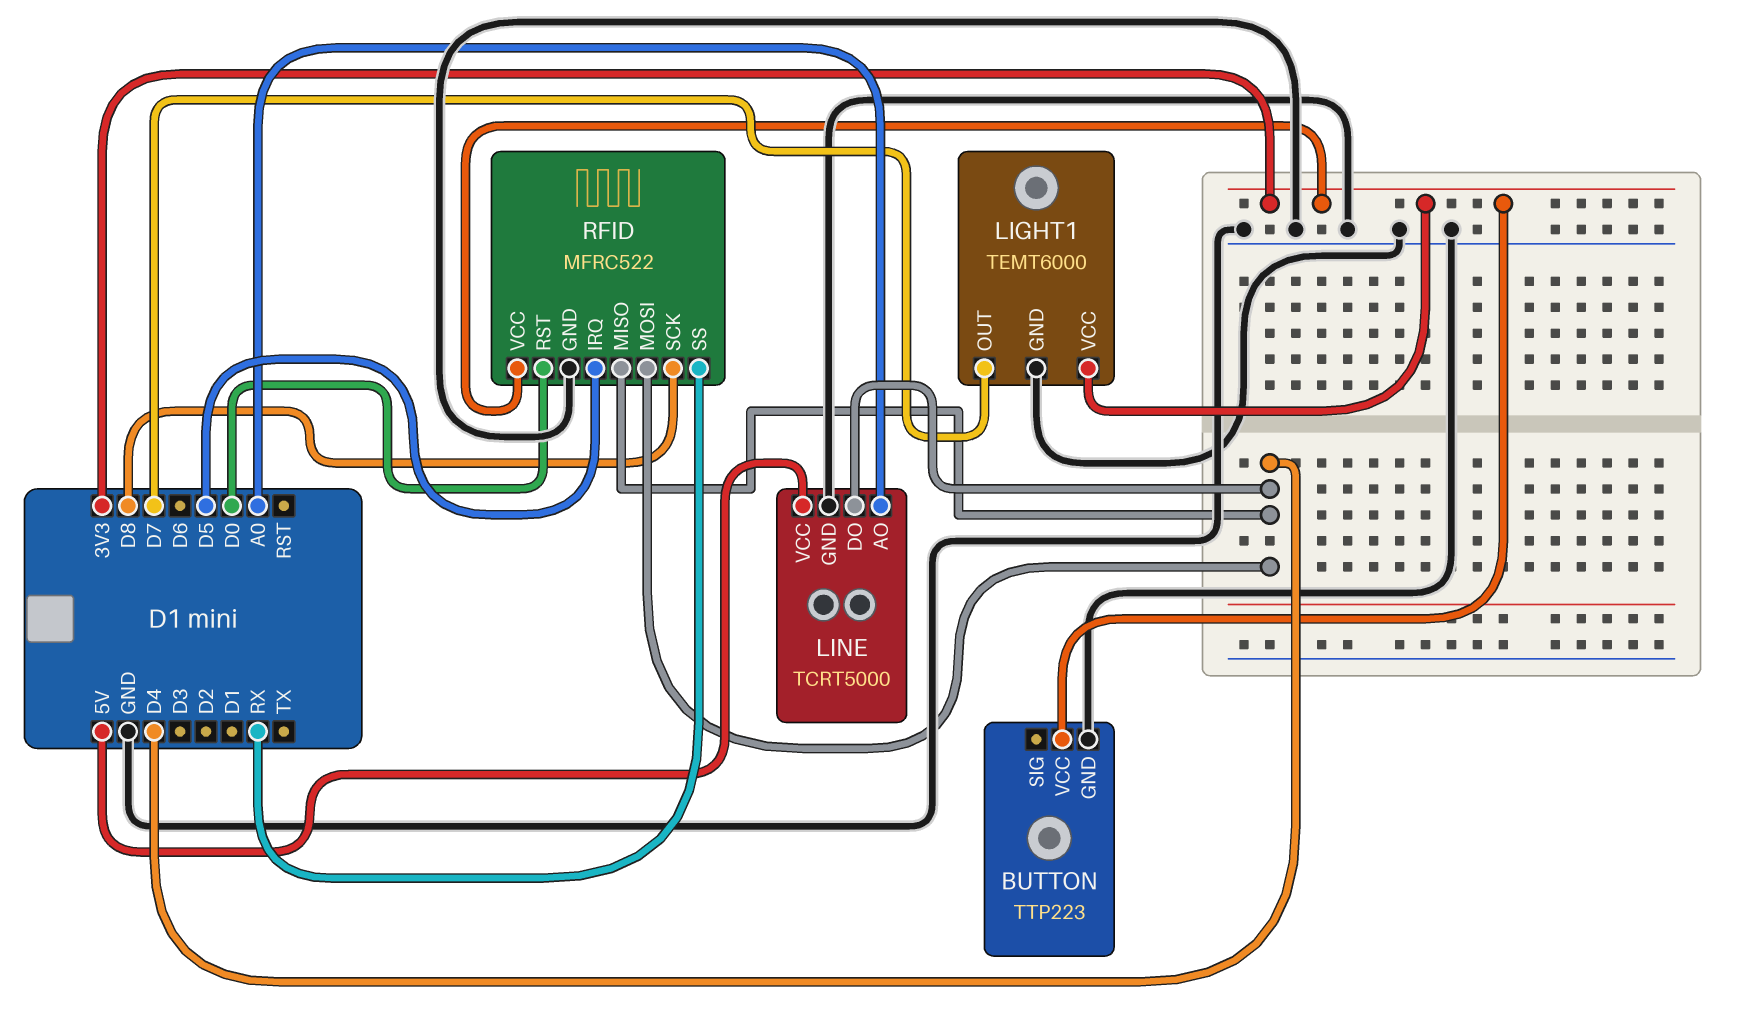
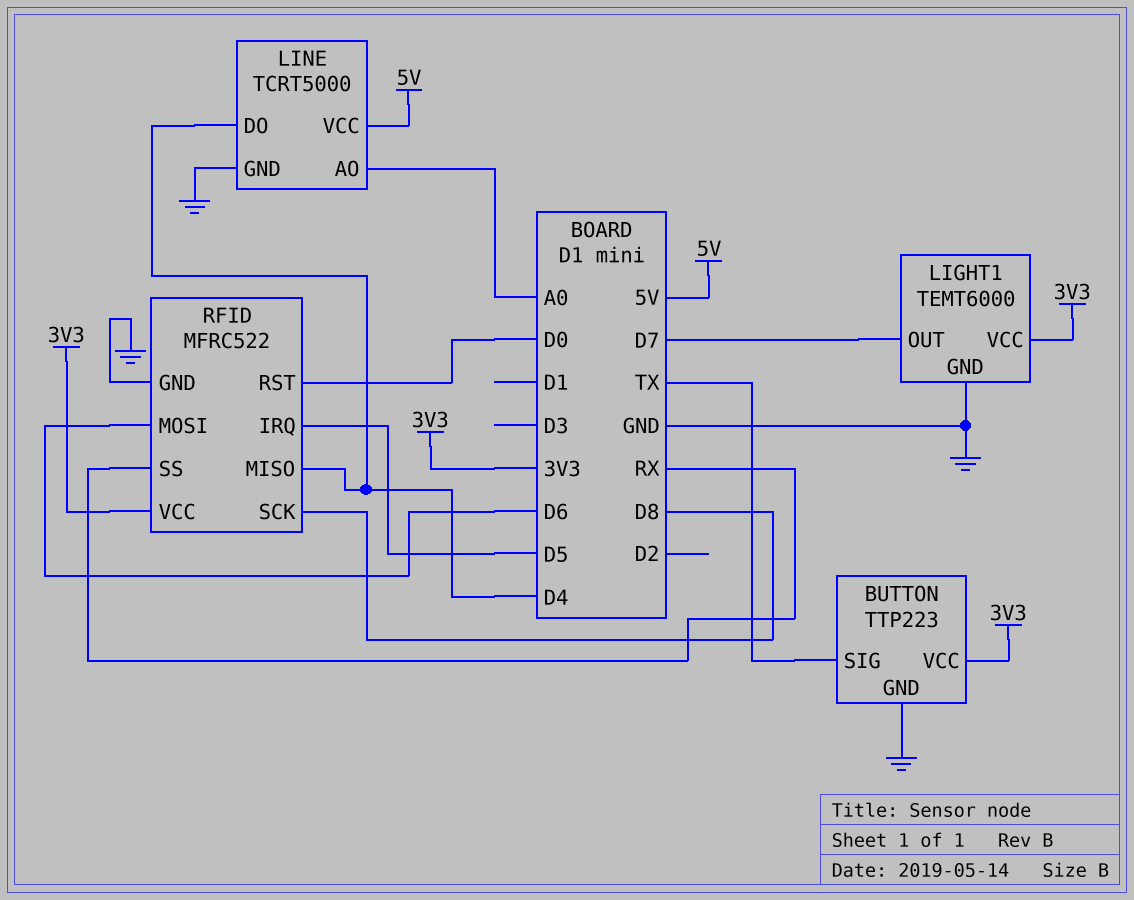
BUTTON pin SIG: none -> TX
RFID pin MOSI: D4 -> D6

